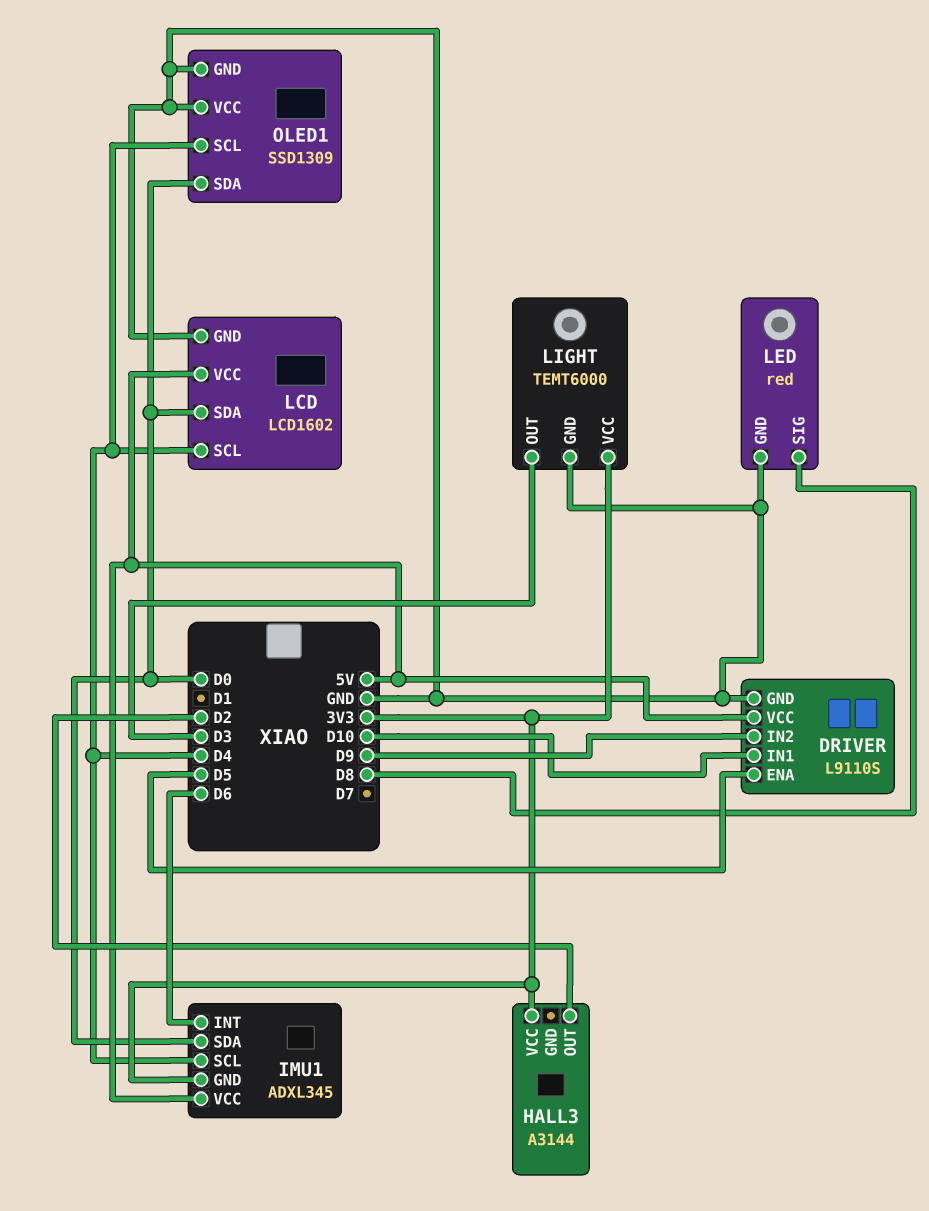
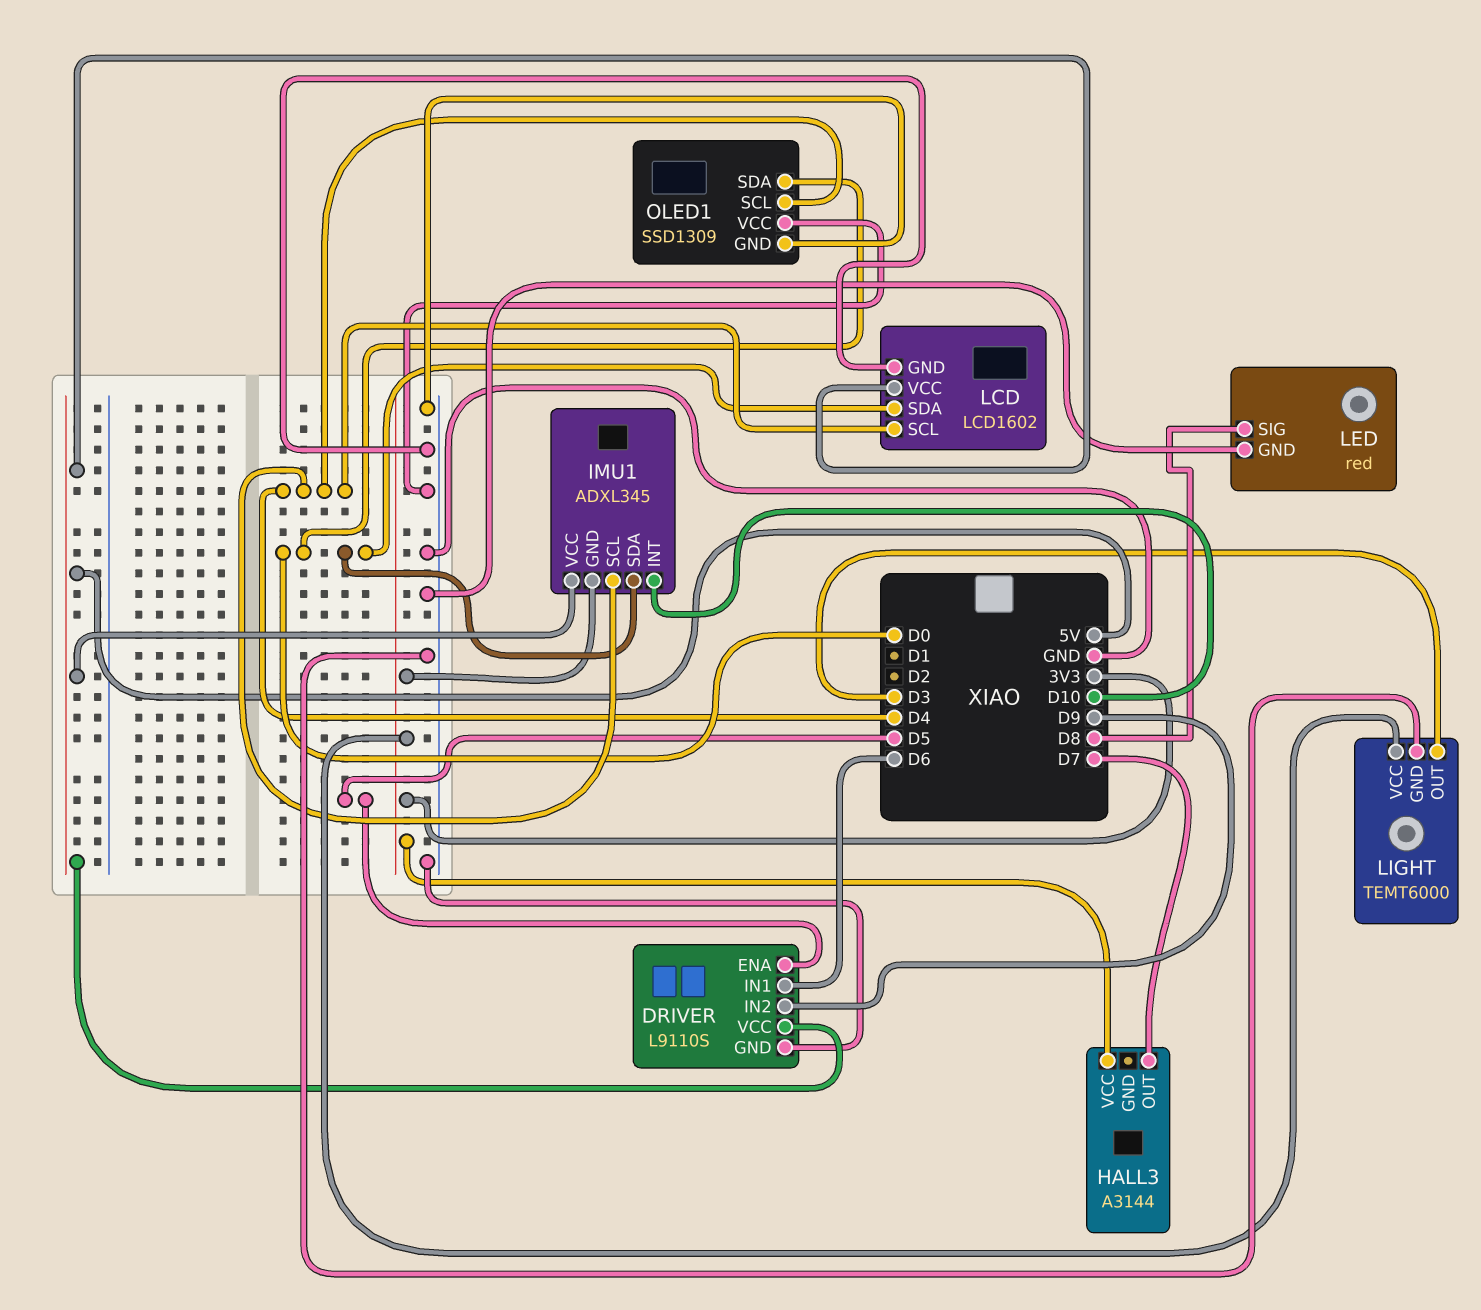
DRIVER pin IN1: D10 -> D6
HALL3 pin OUT: D2 -> D7
IMU1 pin INT: D6 -> D10

